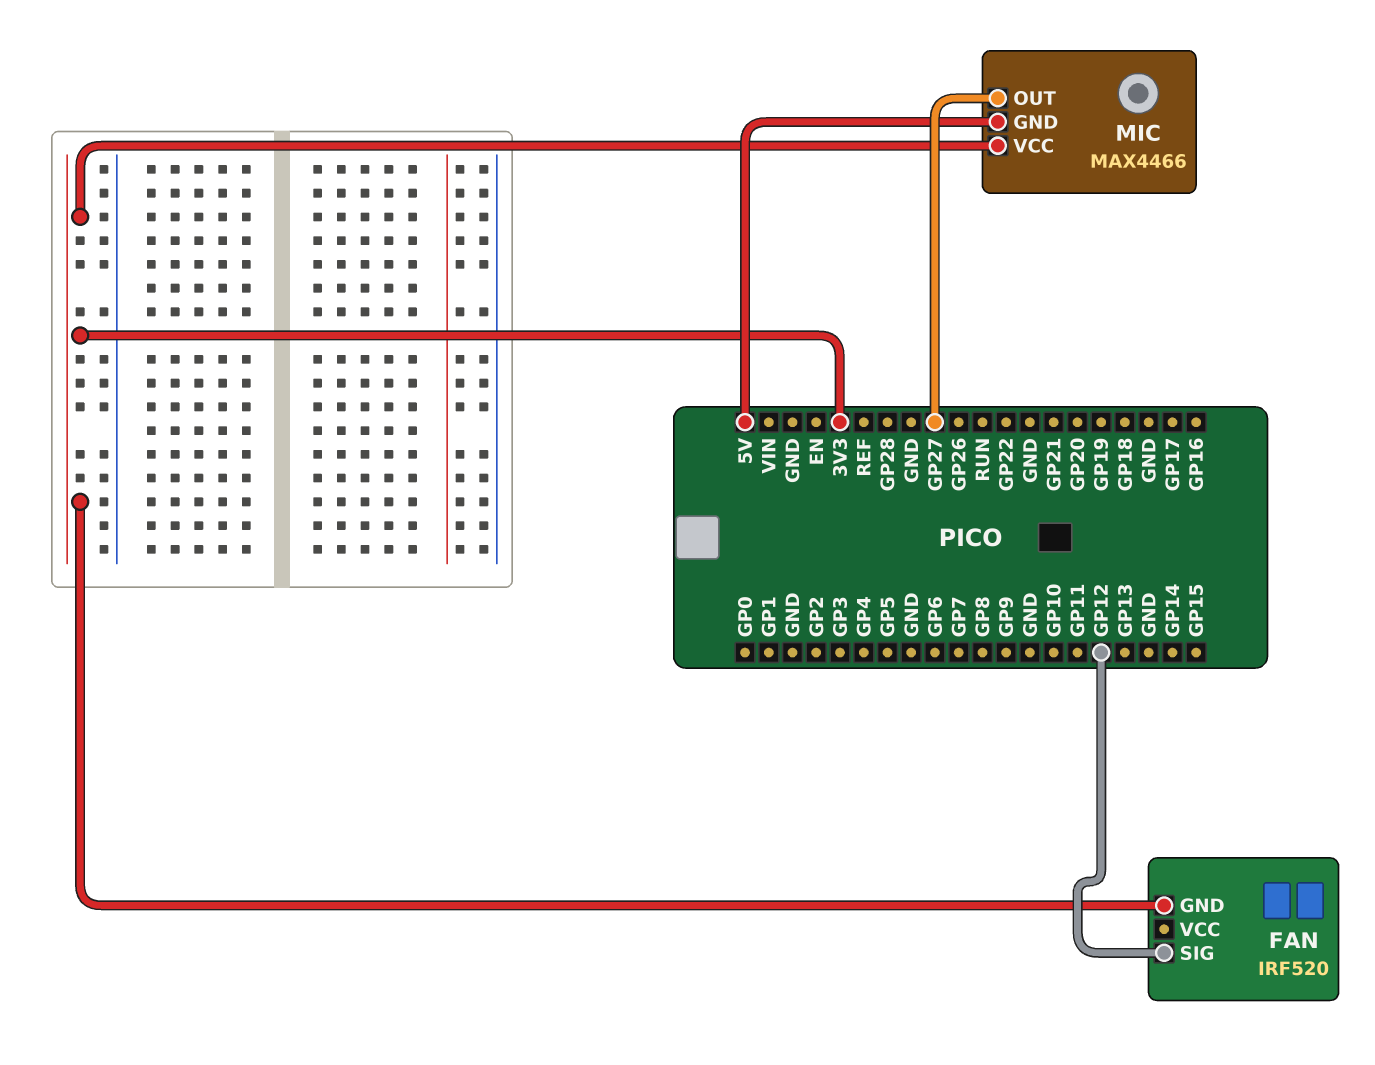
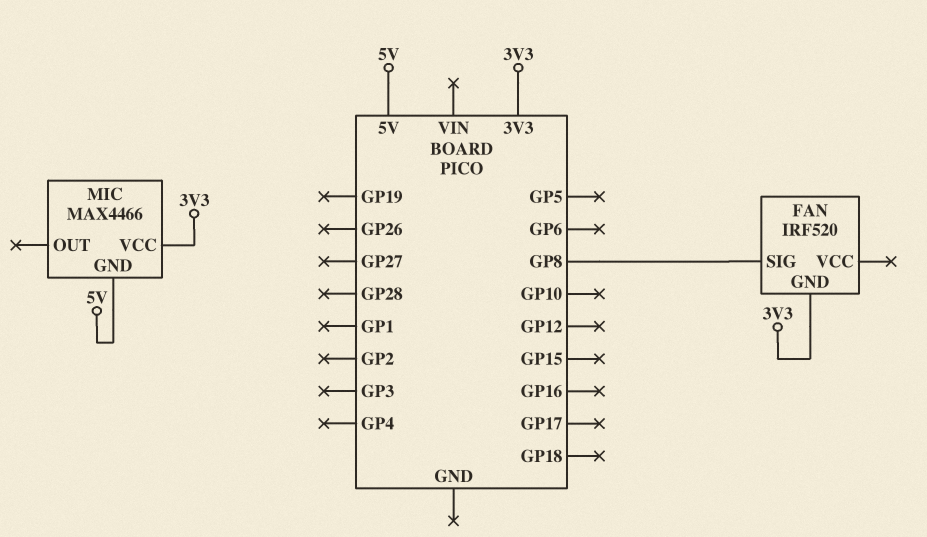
FAN pin SIG: GP12 -> GP8
MIC pin OUT: GP27 -> none

